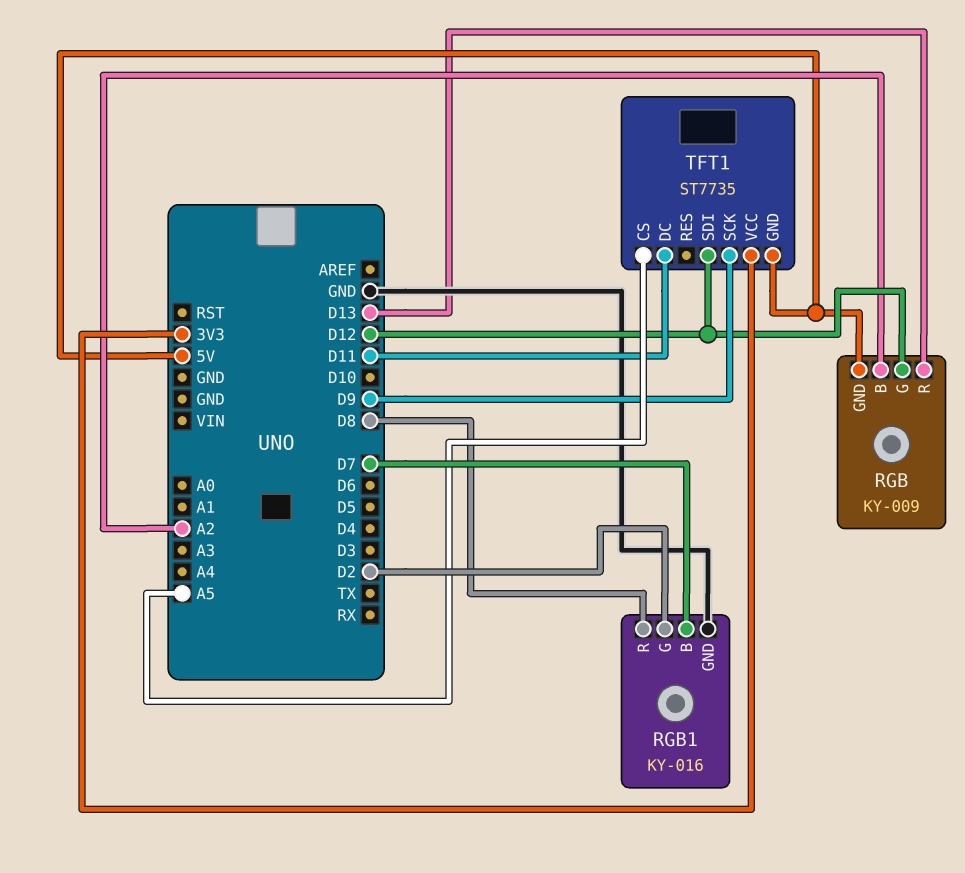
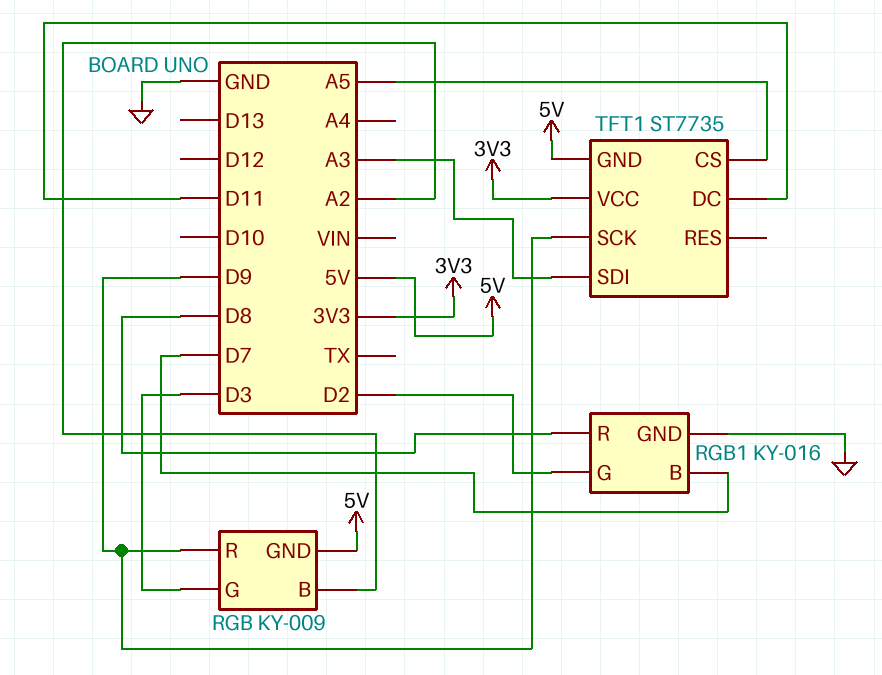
RGB pin G: D12 -> D3
RGB pin R: D13 -> D9
TFT1 pin SDI: D12 -> A3

